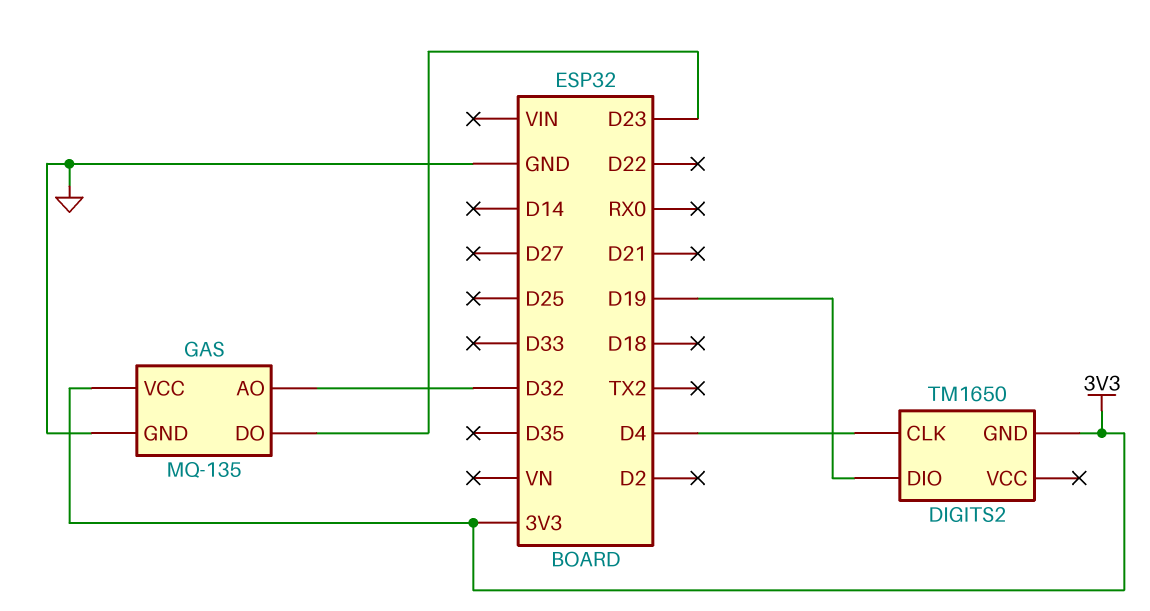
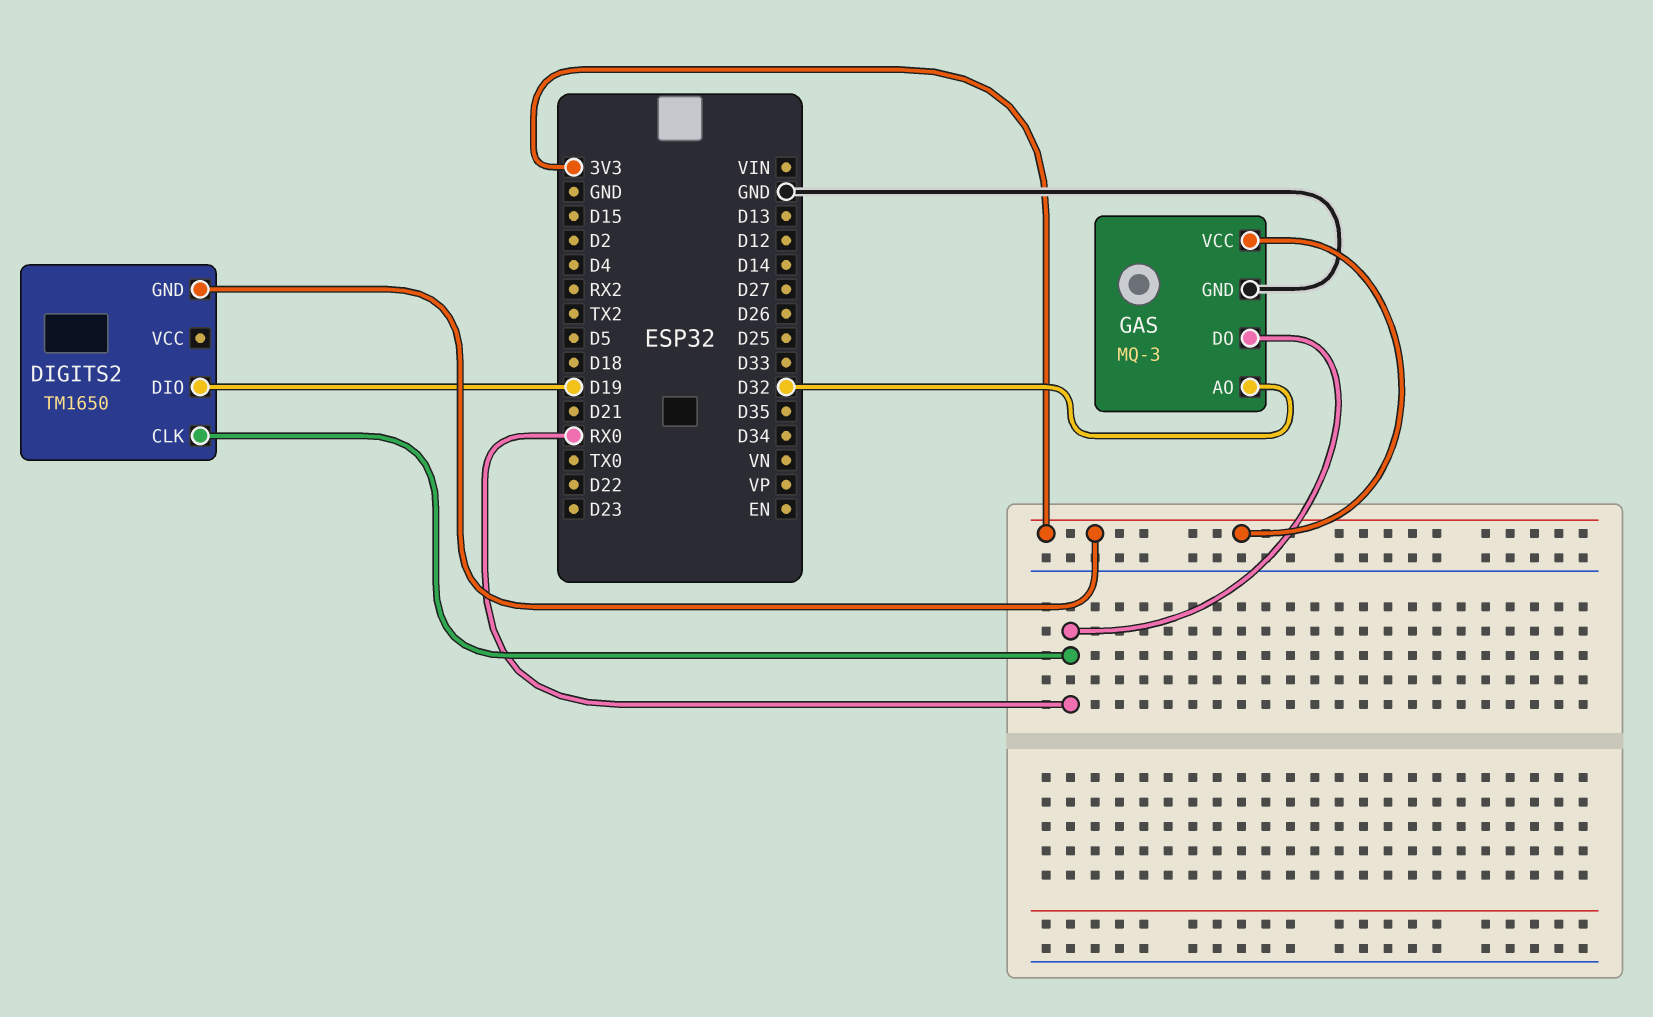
DIGITS2 pin CLK: D4 -> RX0
GAS: MQ-135 -> MQ-3
GAS pin DO: D23 -> RX0

